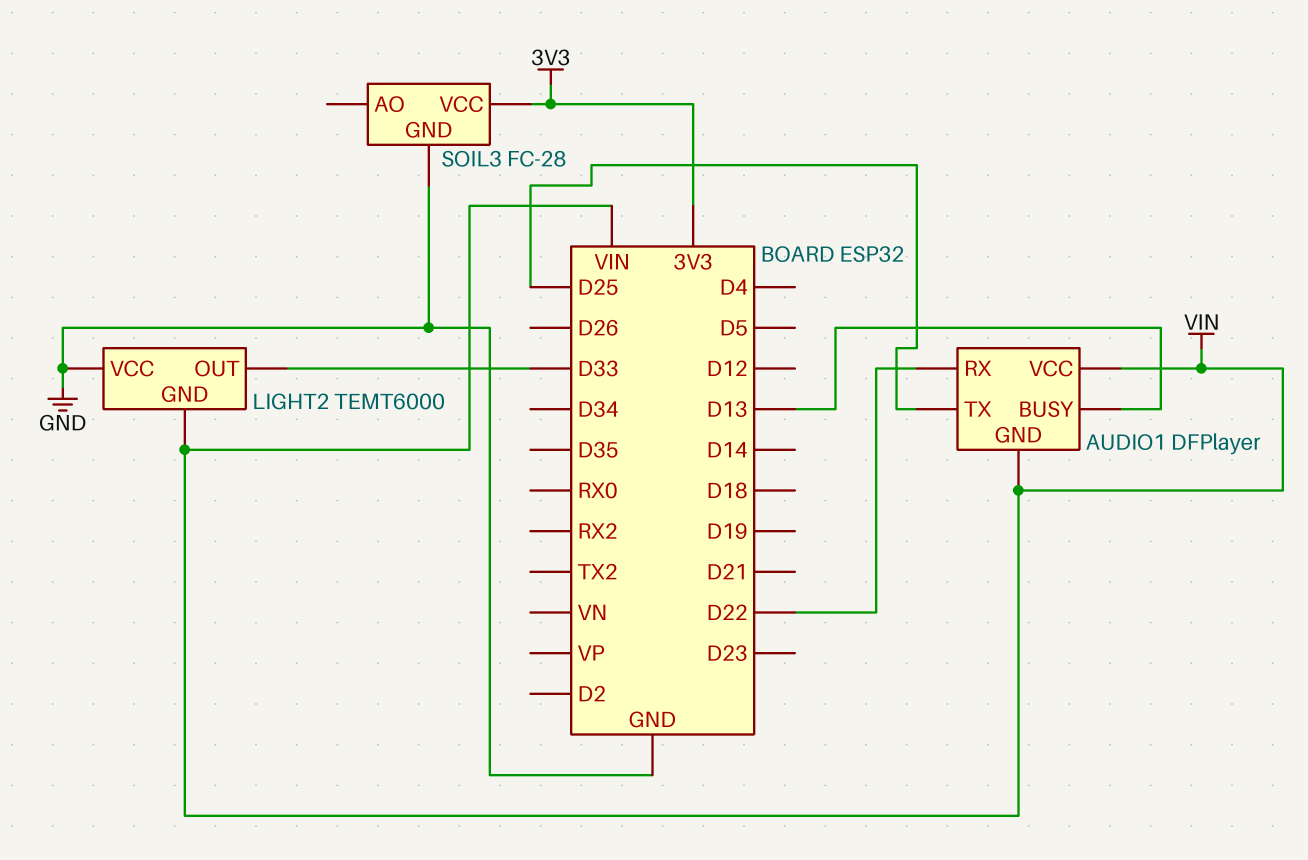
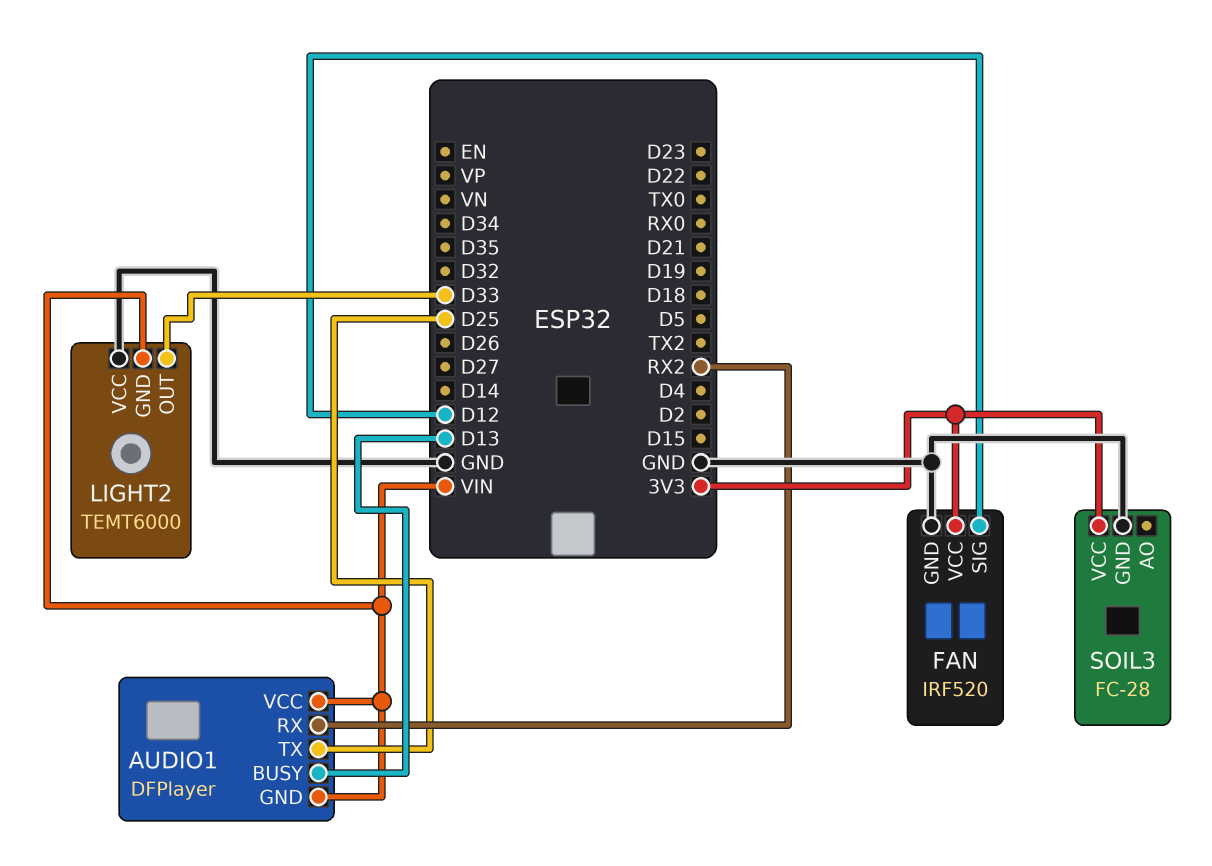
AUDIO1 pin RX: D22 -> RX2
FAN: none -> IRF520
FAN pin GND: none -> GND
FAN pin SIG: none -> D12
FAN pin VCC: none -> 3V3

